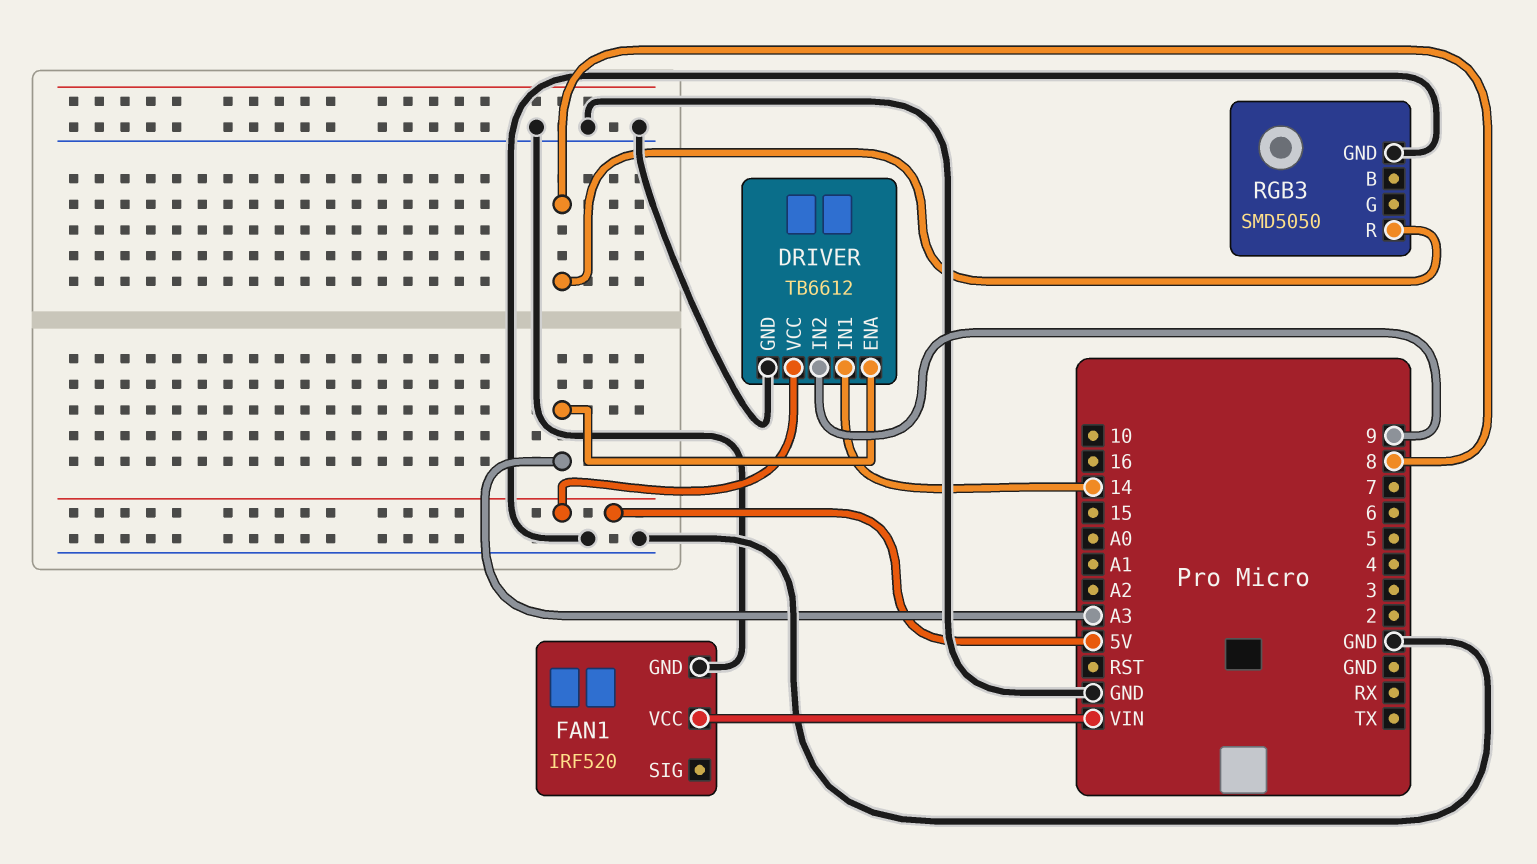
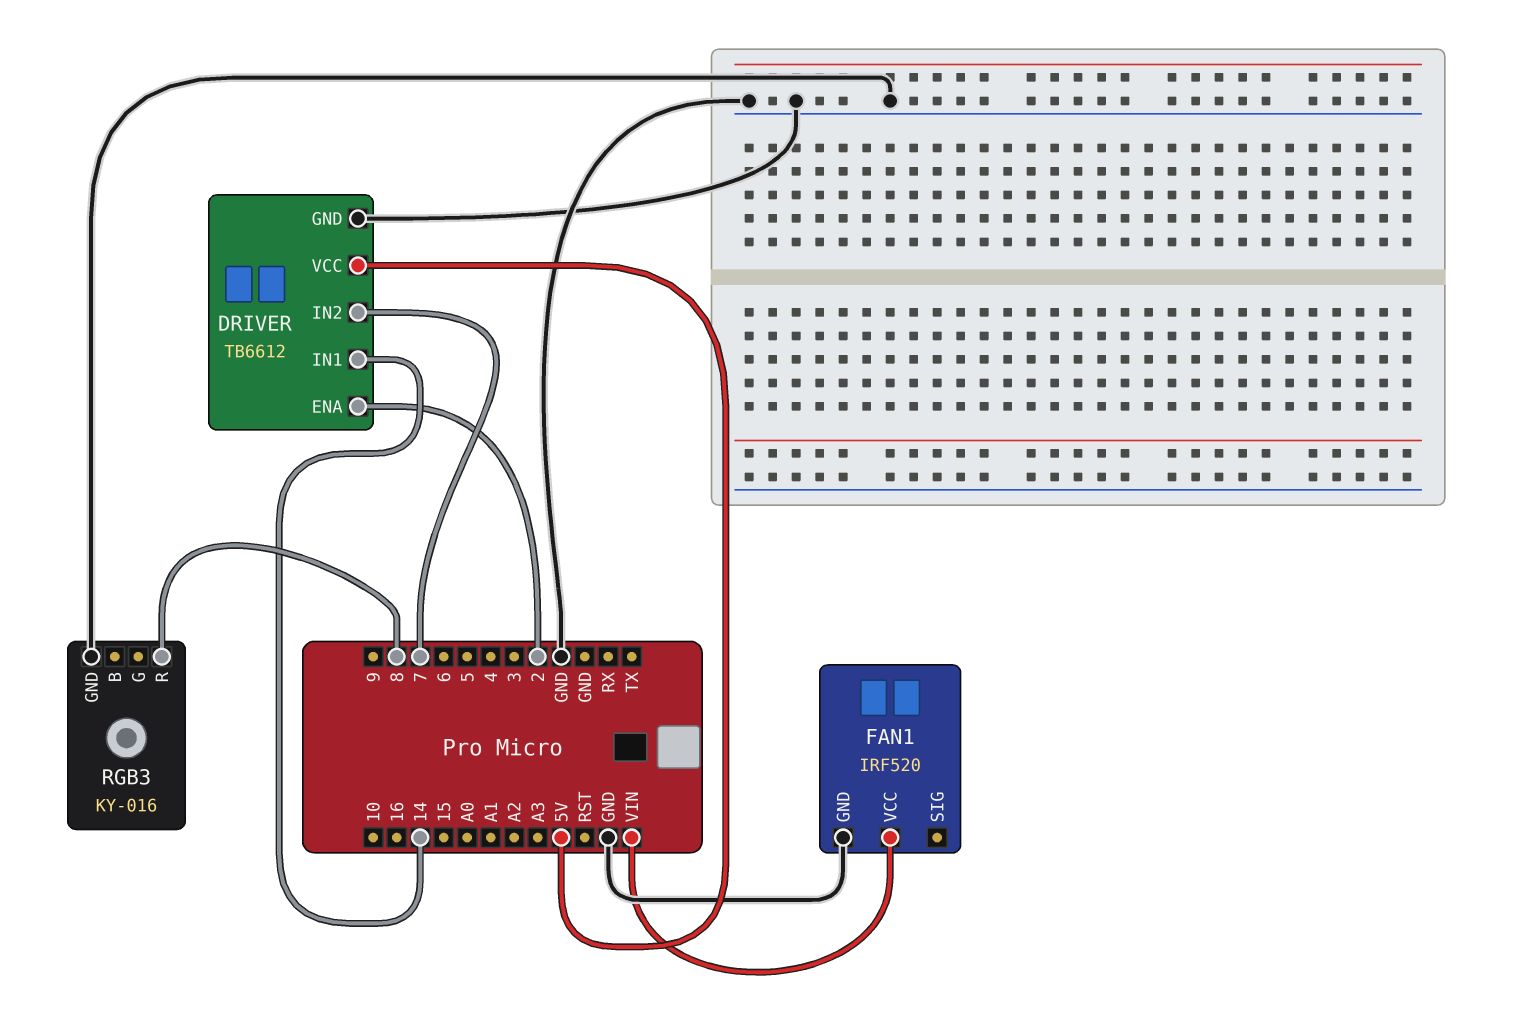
DRIVER pin ENA: A3 -> 2
DRIVER pin IN2: 9 -> 7
RGB3: SMD5050 -> KY-016

